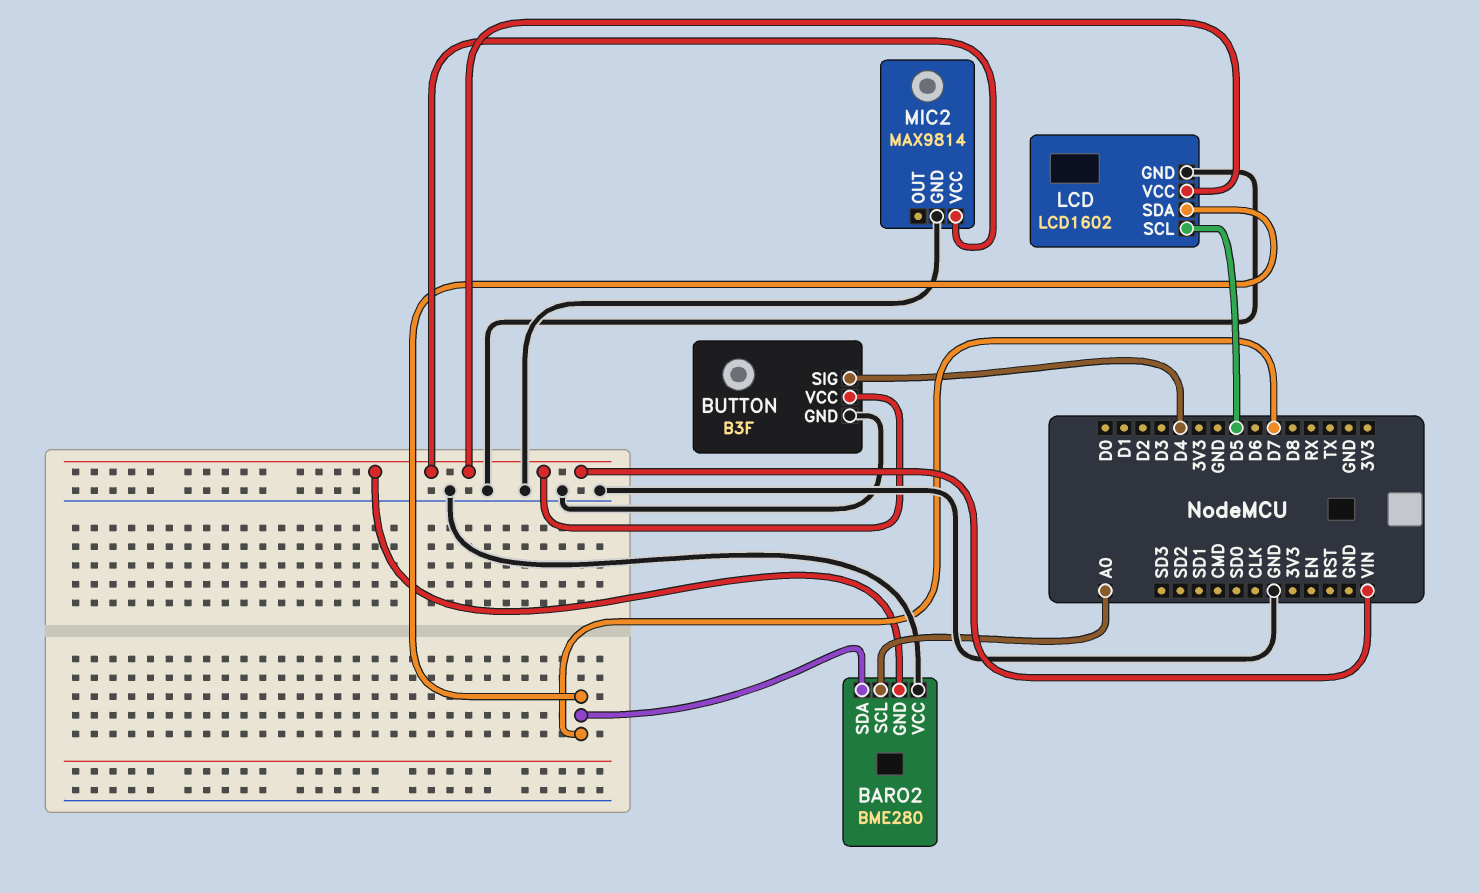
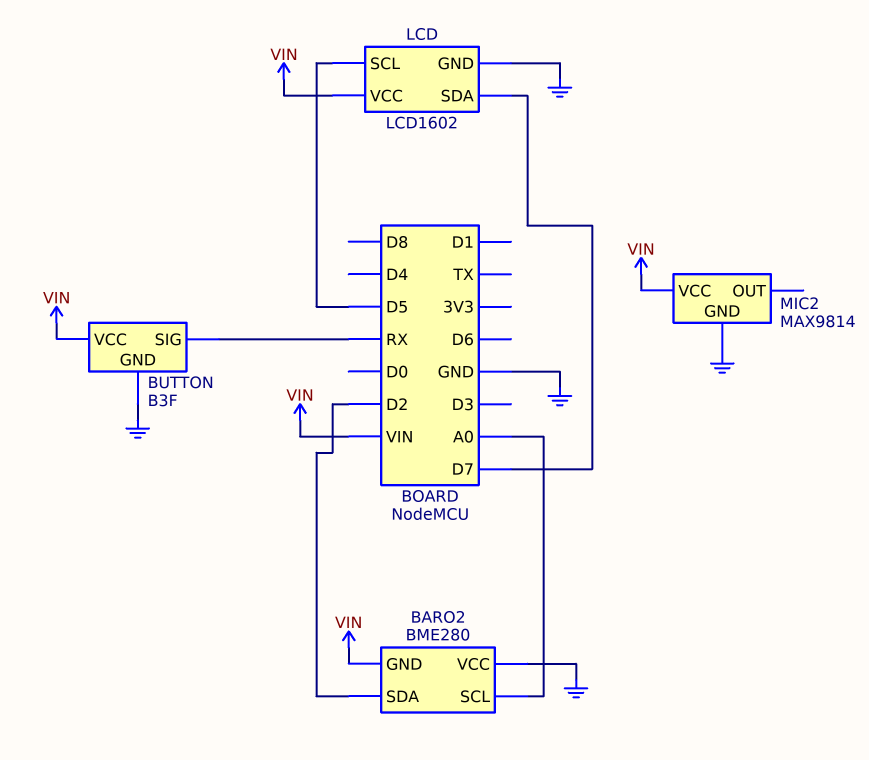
BARO2 pin SDA: D7 -> D2
BUTTON pin SIG: D4 -> RX

